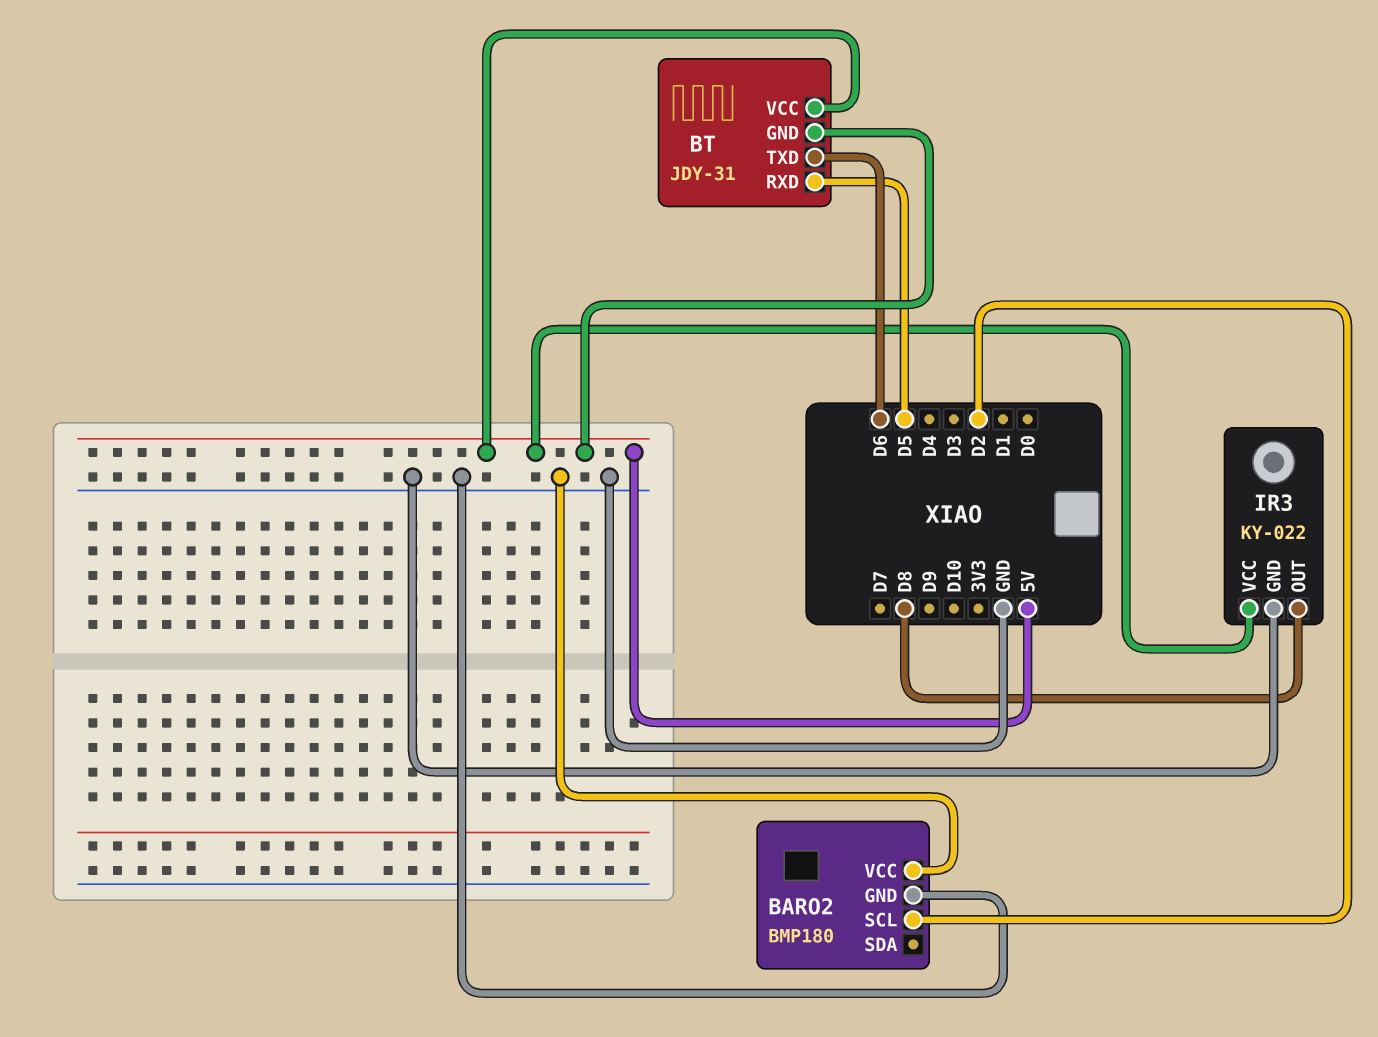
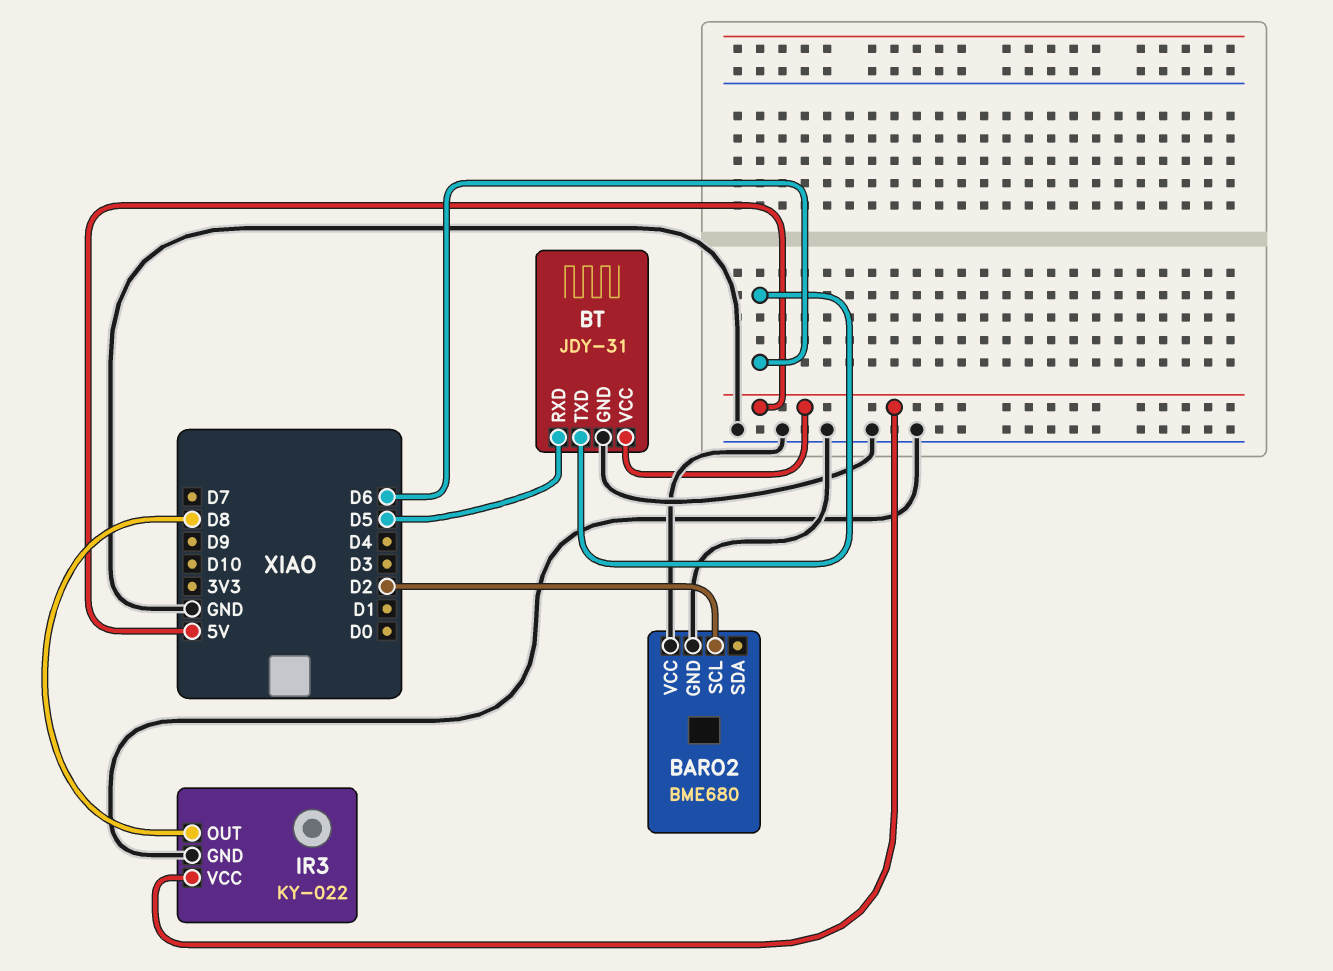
BARO2: BMP180 -> BME680
BT pin GND: 5V -> GND

